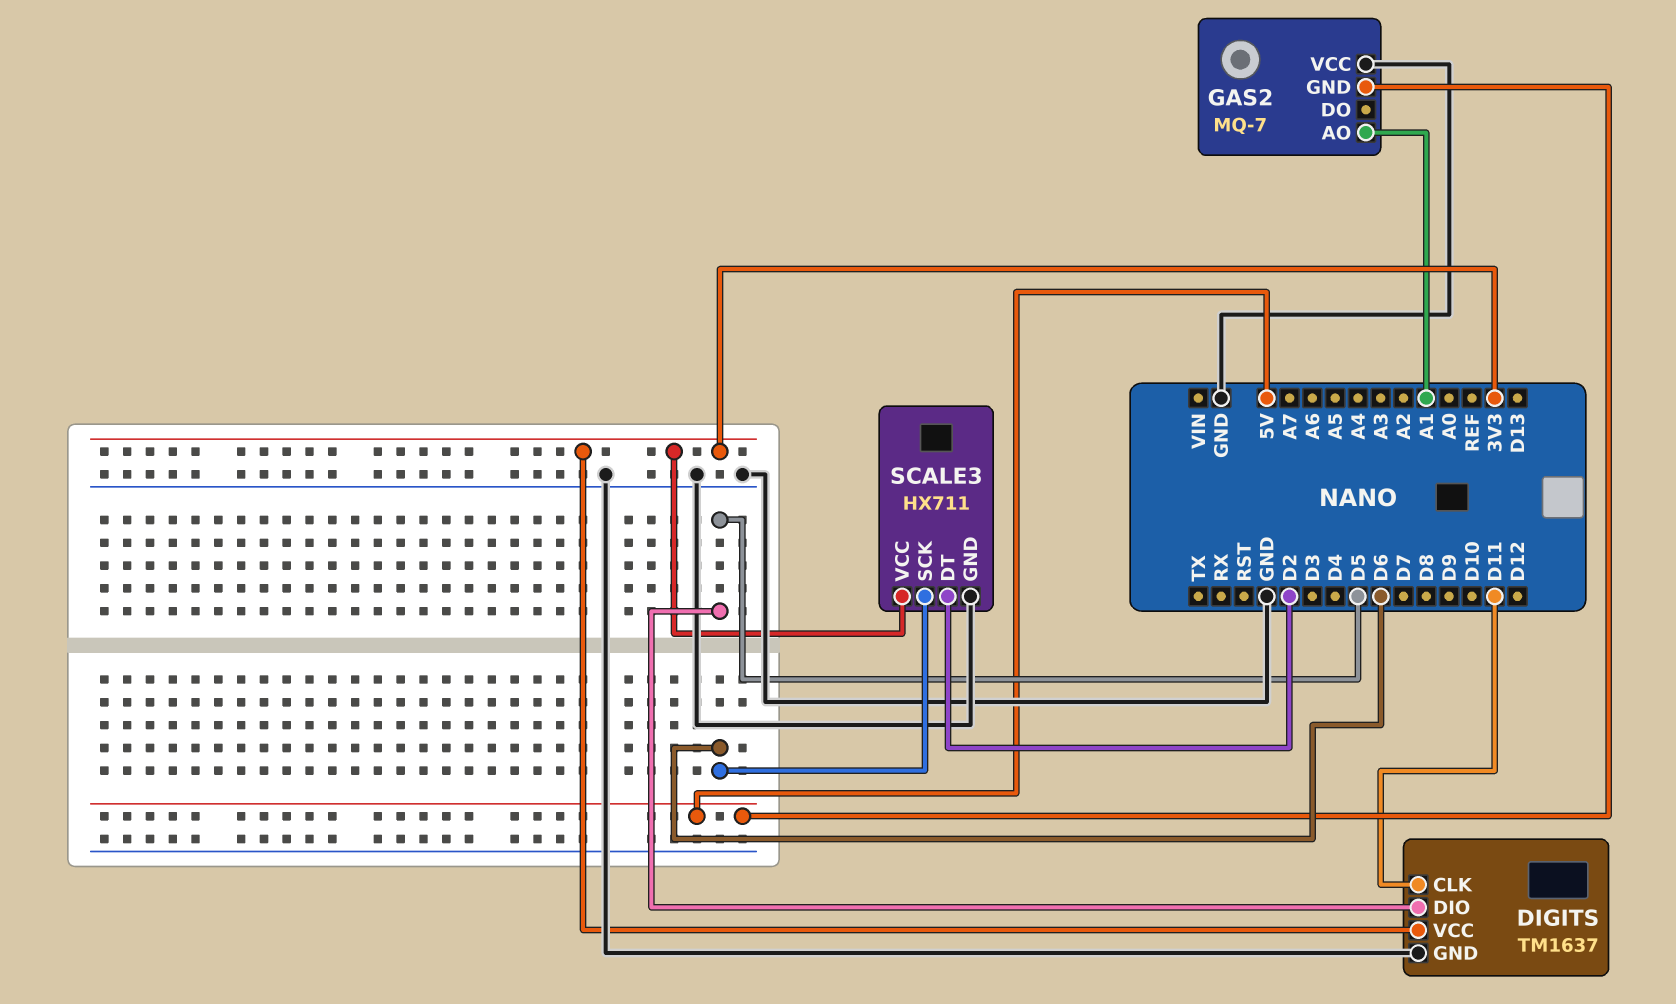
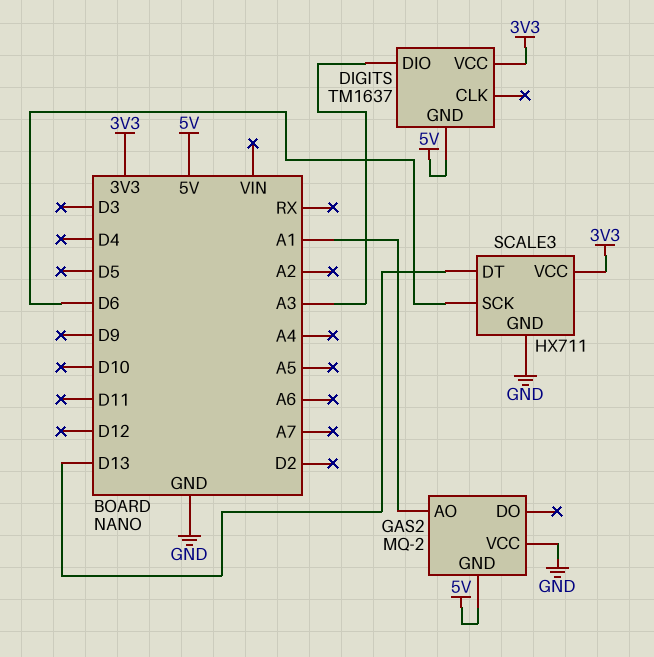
DIGITS pin CLK: D11 -> none
DIGITS pin DIO: D5 -> A3
DIGITS pin GND: GND -> 5V
GAS2: MQ-7 -> MQ-2
SCALE3 pin DT: D2 -> D13

